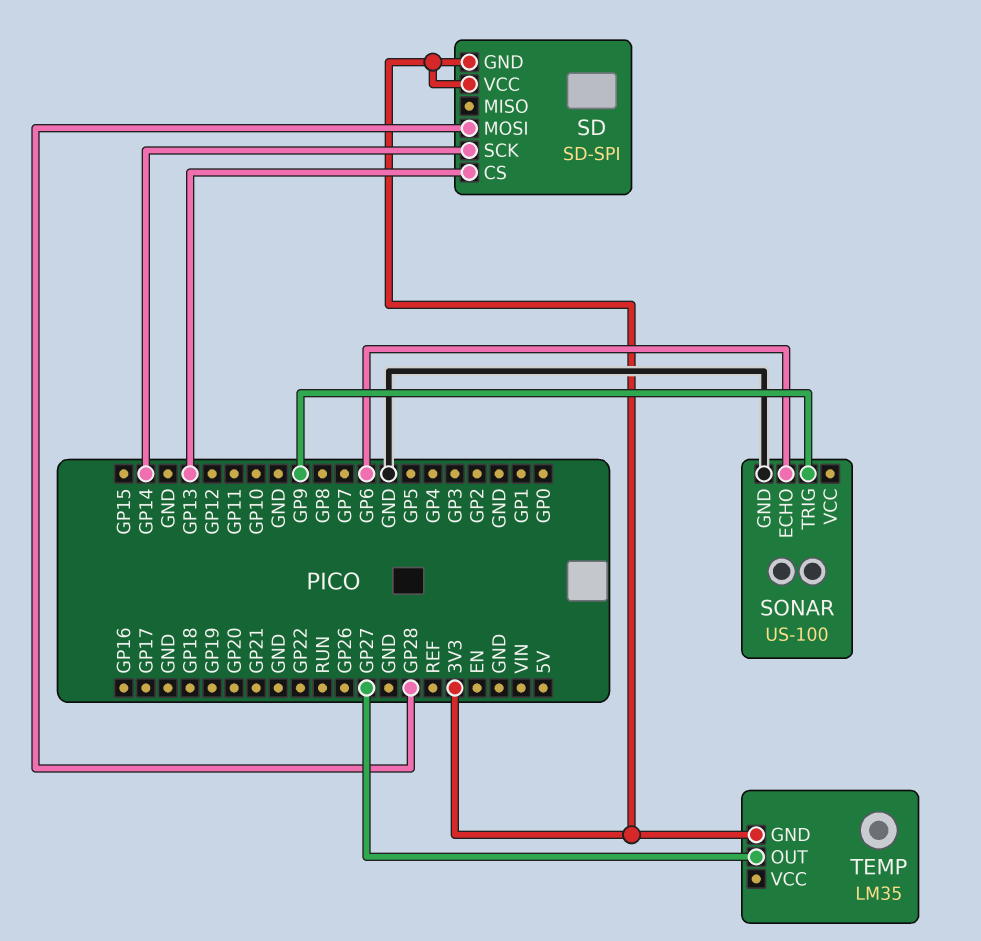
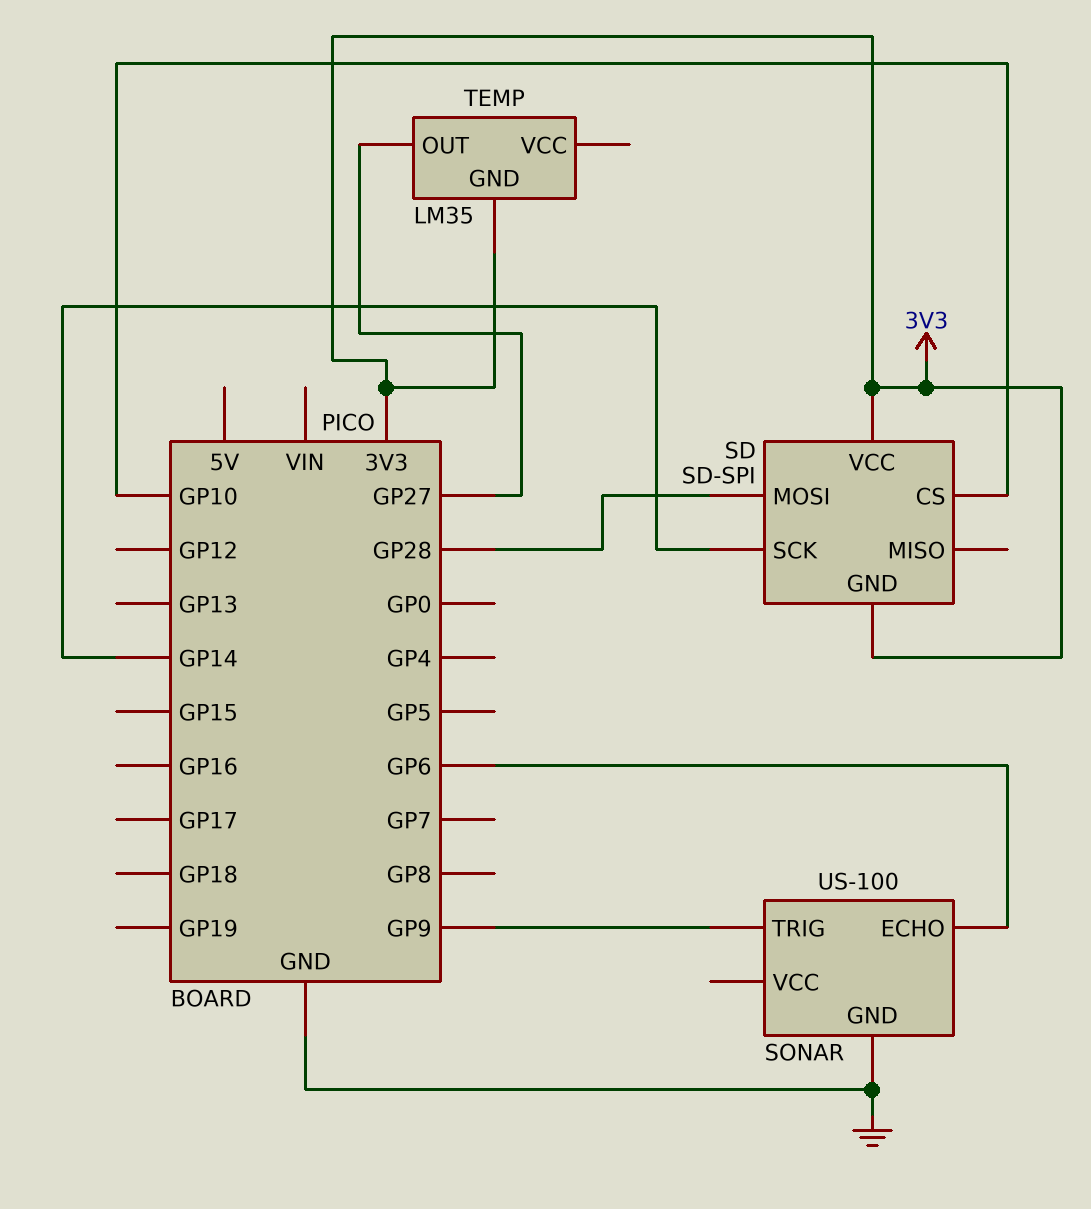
SD pin CS: GP13 -> GP10

